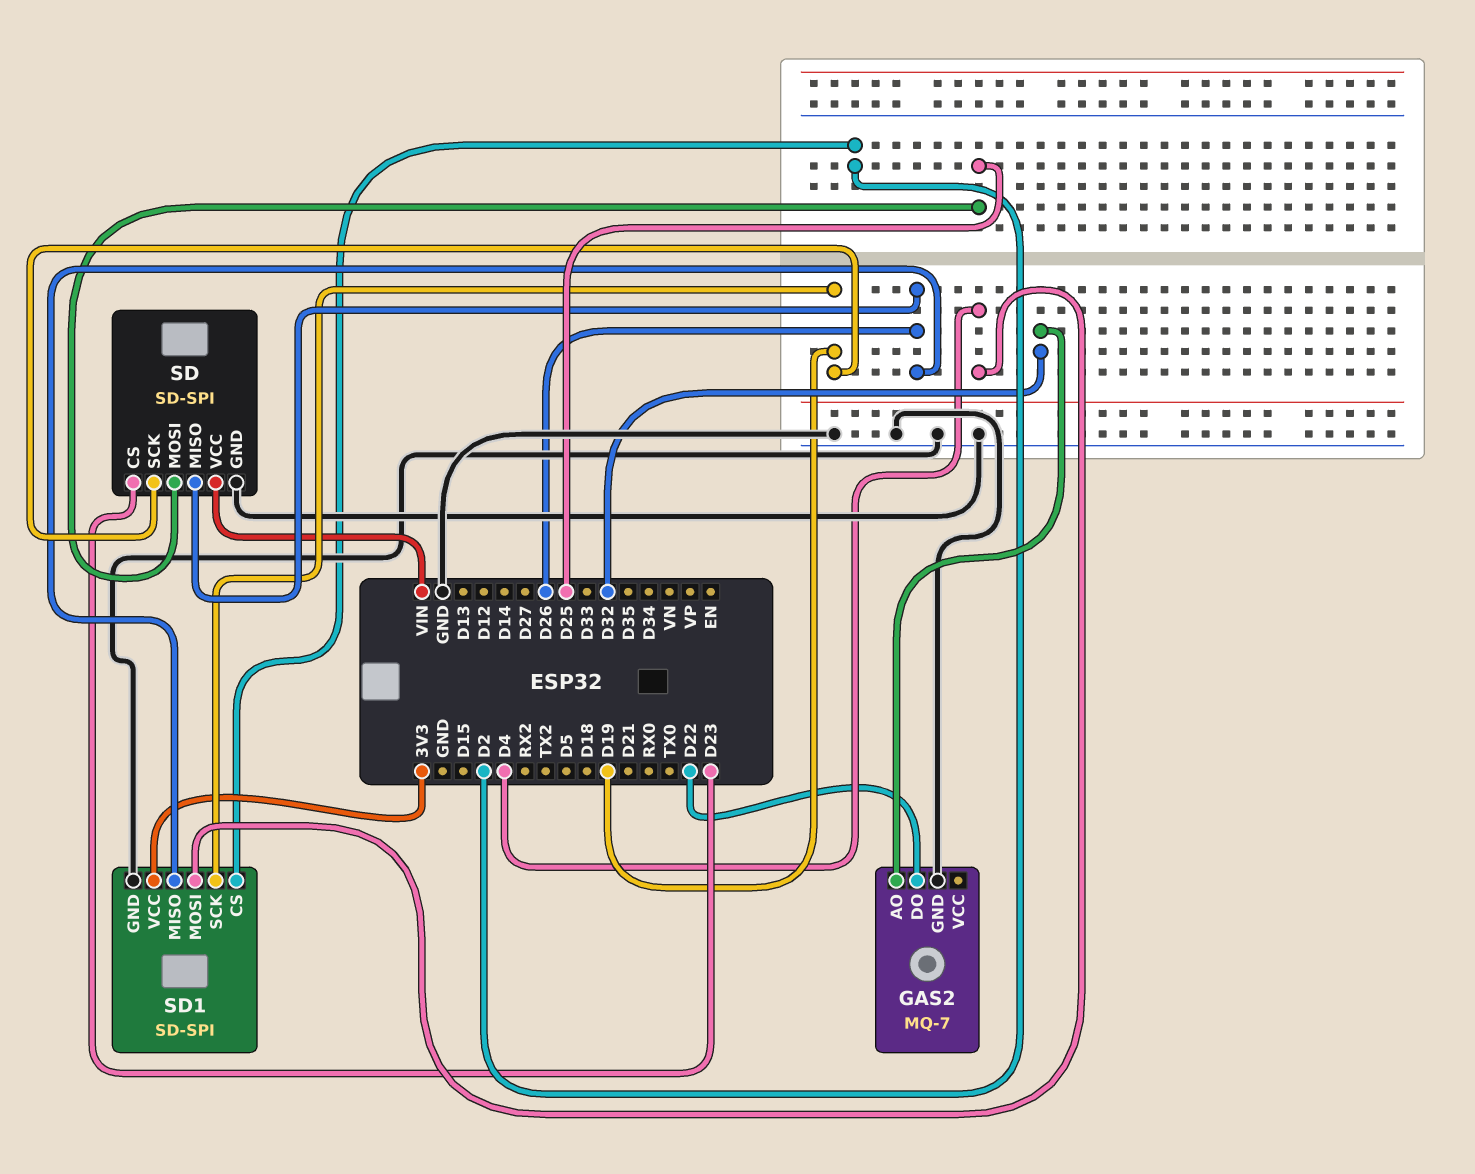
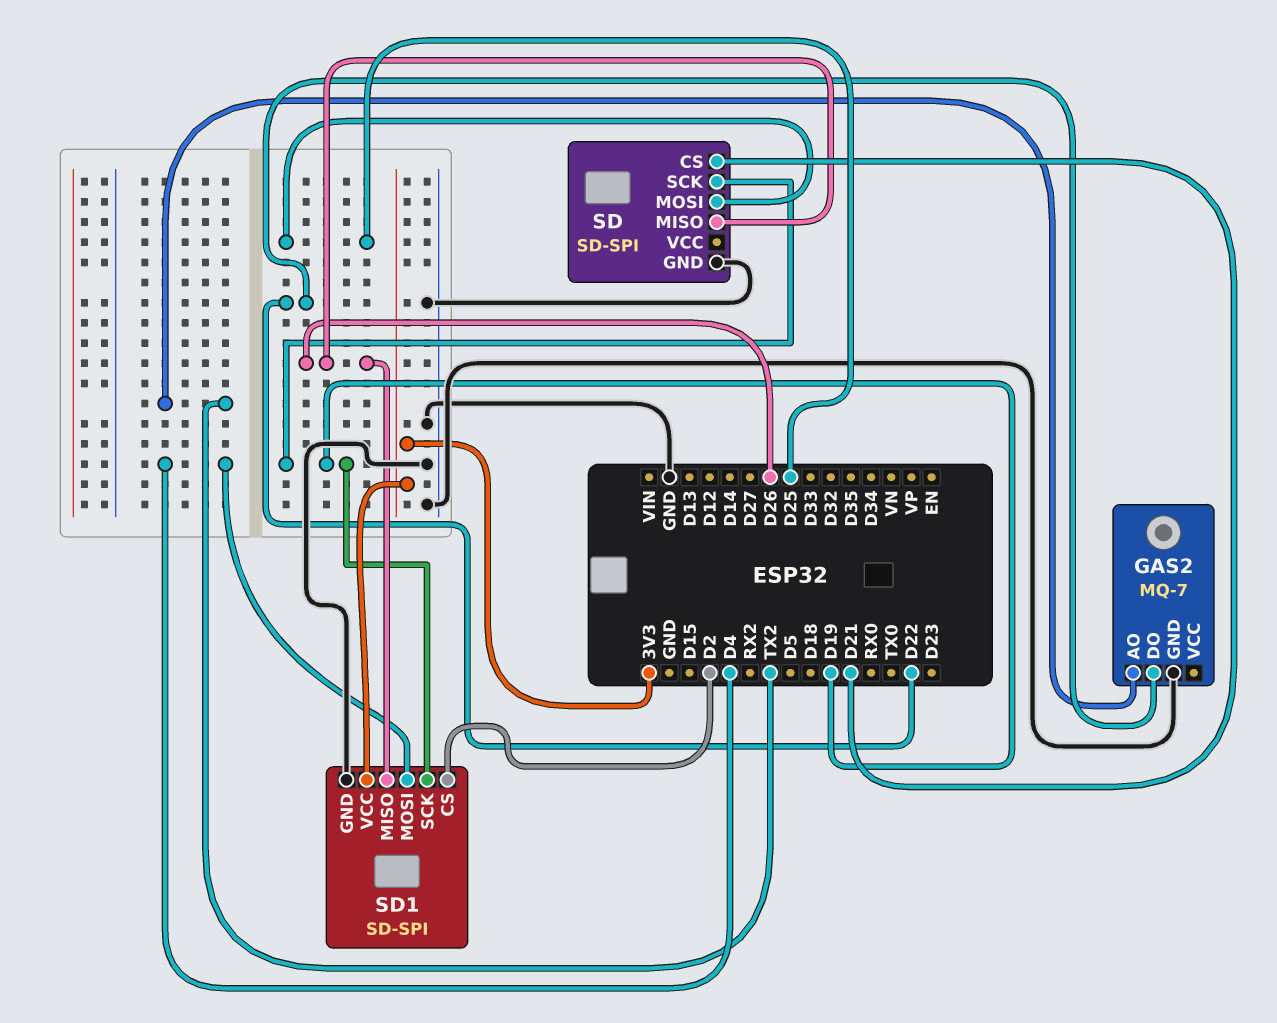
GAS2 pin AO: D32 -> TX2
SD pin CS: D23 -> D21
SD pin VCC: VIN -> none

